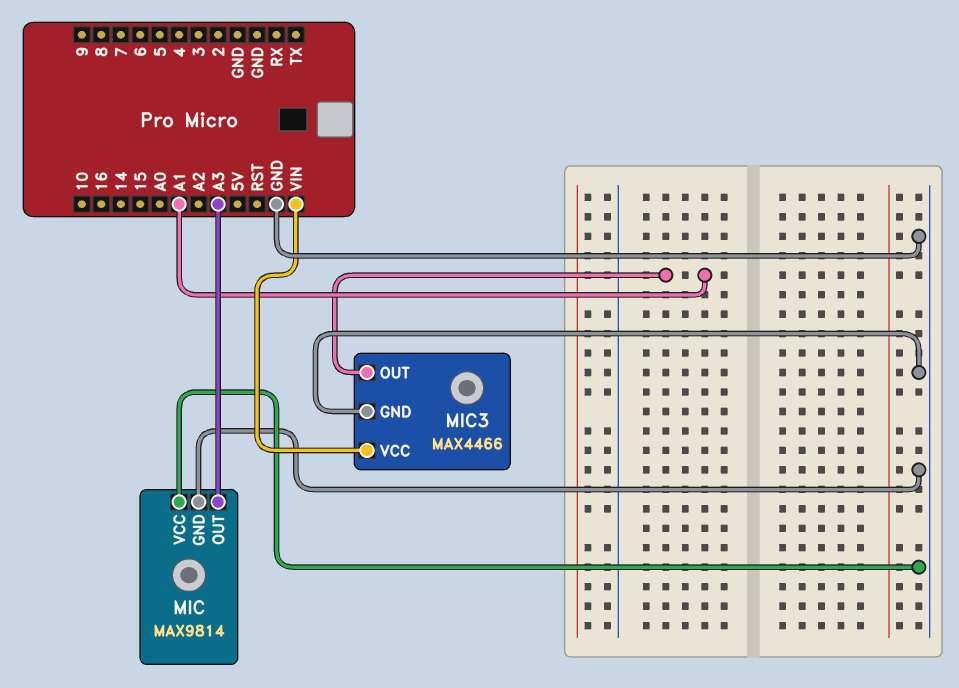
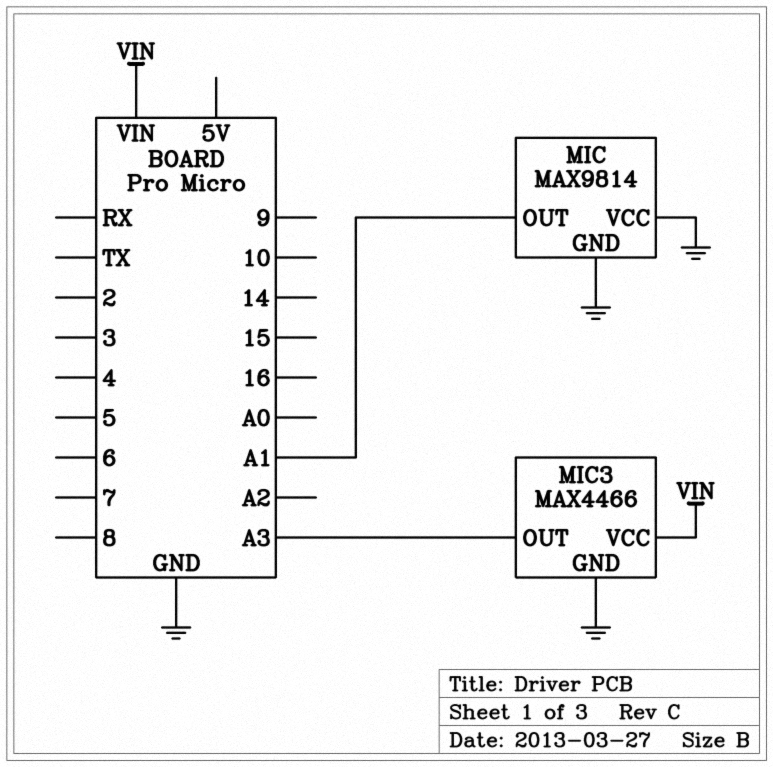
MIC pin OUT: A3 -> A1
MIC3 pin OUT: A1 -> A3

